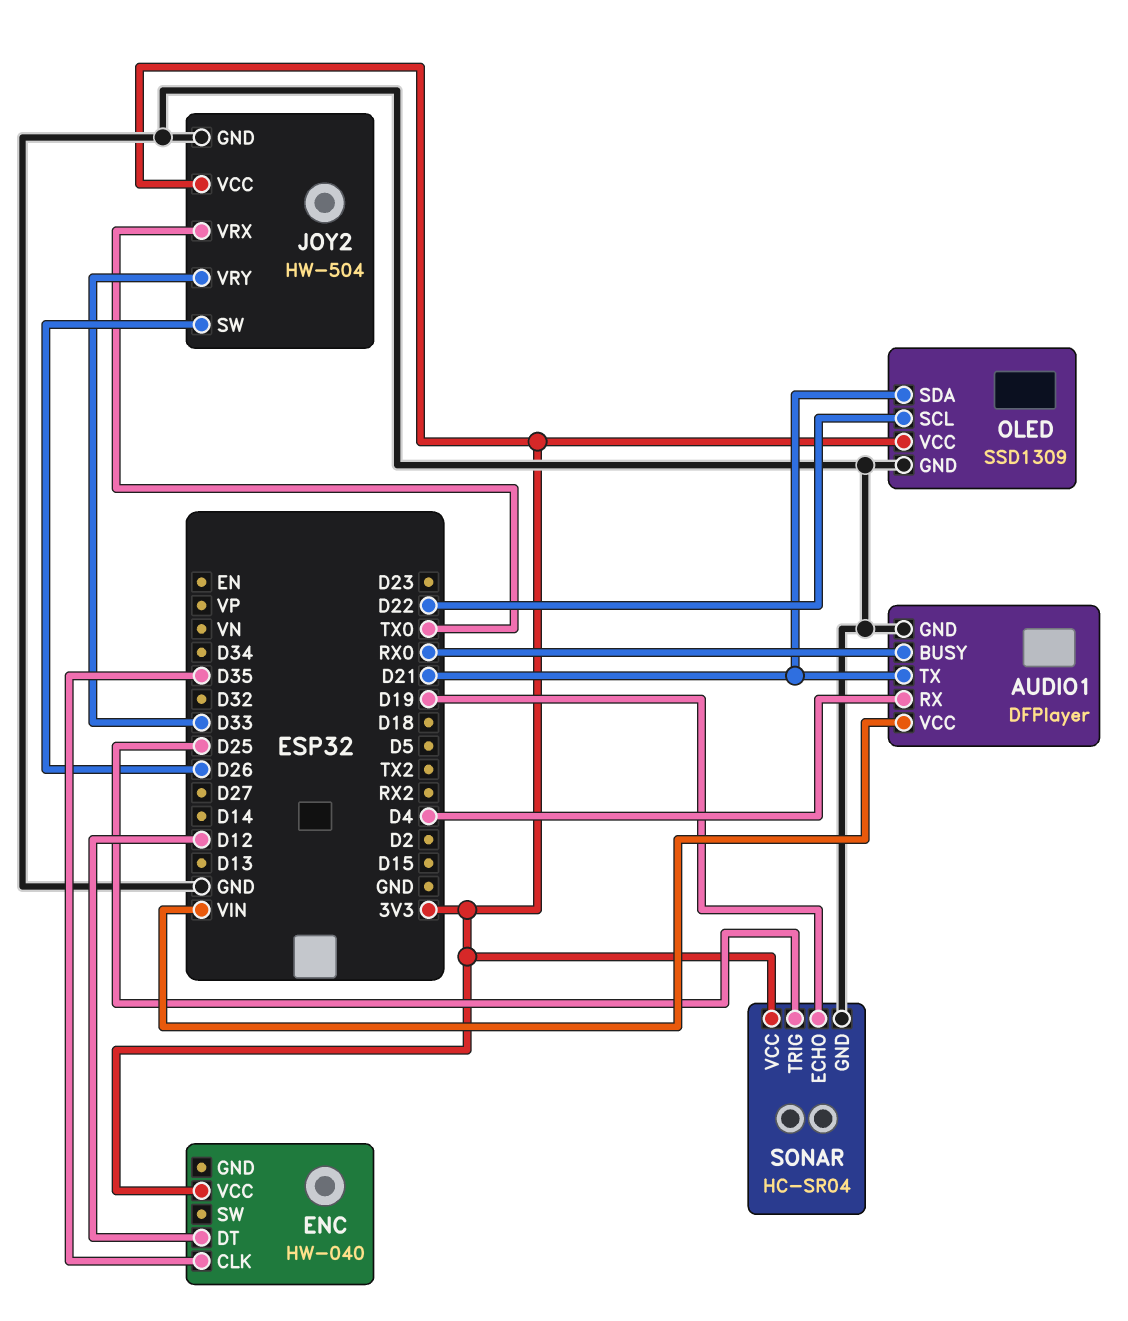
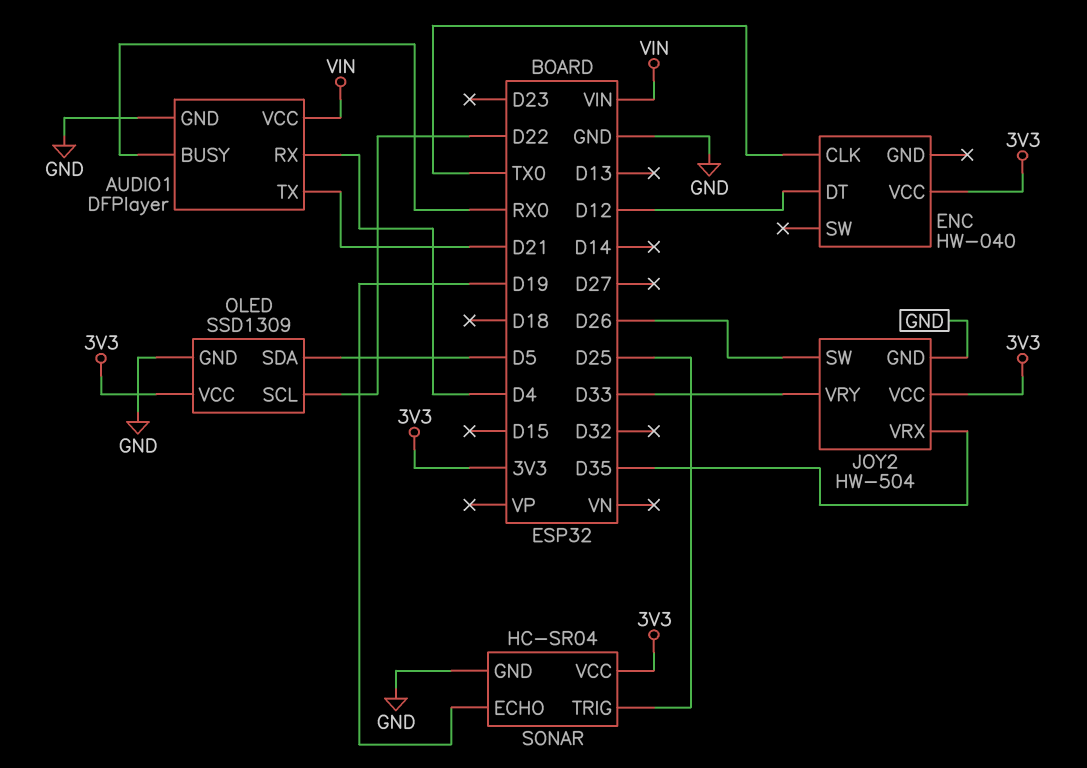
ENC pin CLK: D35 -> TX0
JOY2 pin VRX: TX0 -> D35
OLED pin SDA: D21 -> D5

